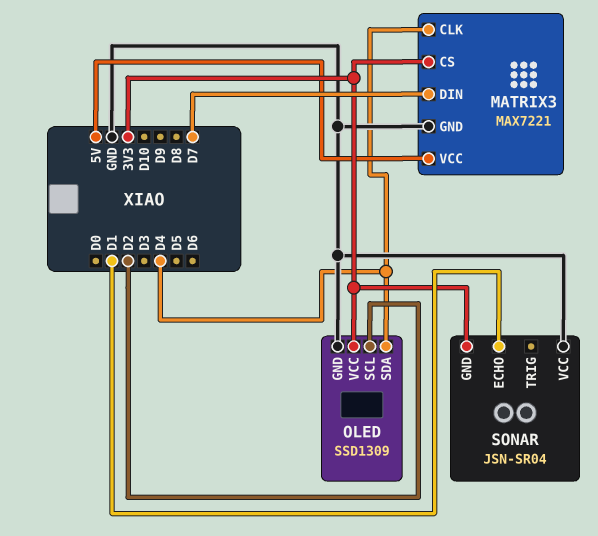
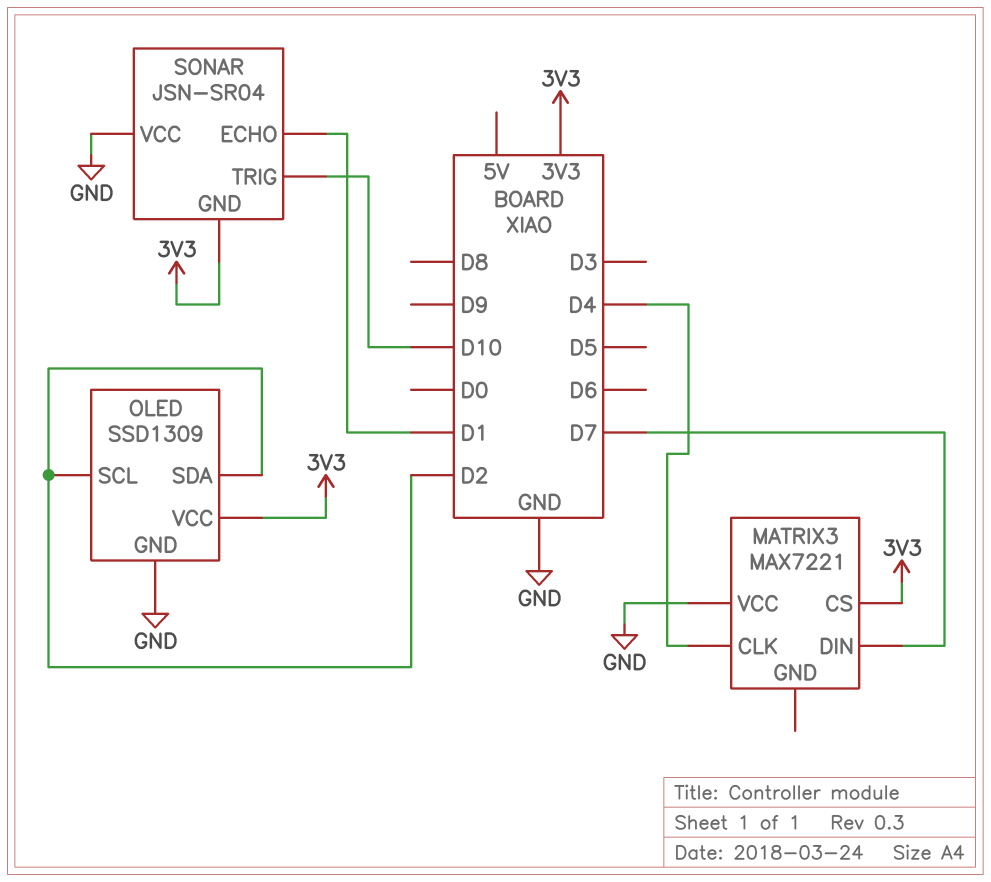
MATRIX3 pin GND: GND -> none
MATRIX3 pin VCC: 5V -> GND
OLED pin SDA: D4 -> D2
SONAR pin TRIG: none -> D10

